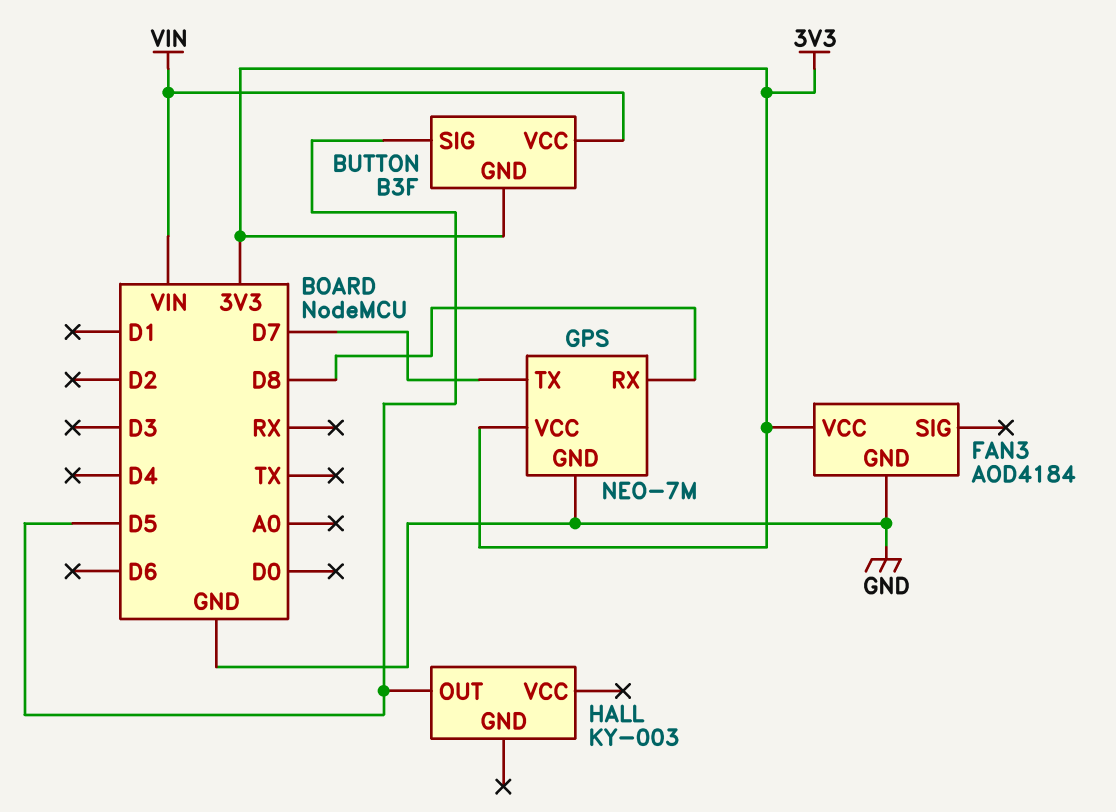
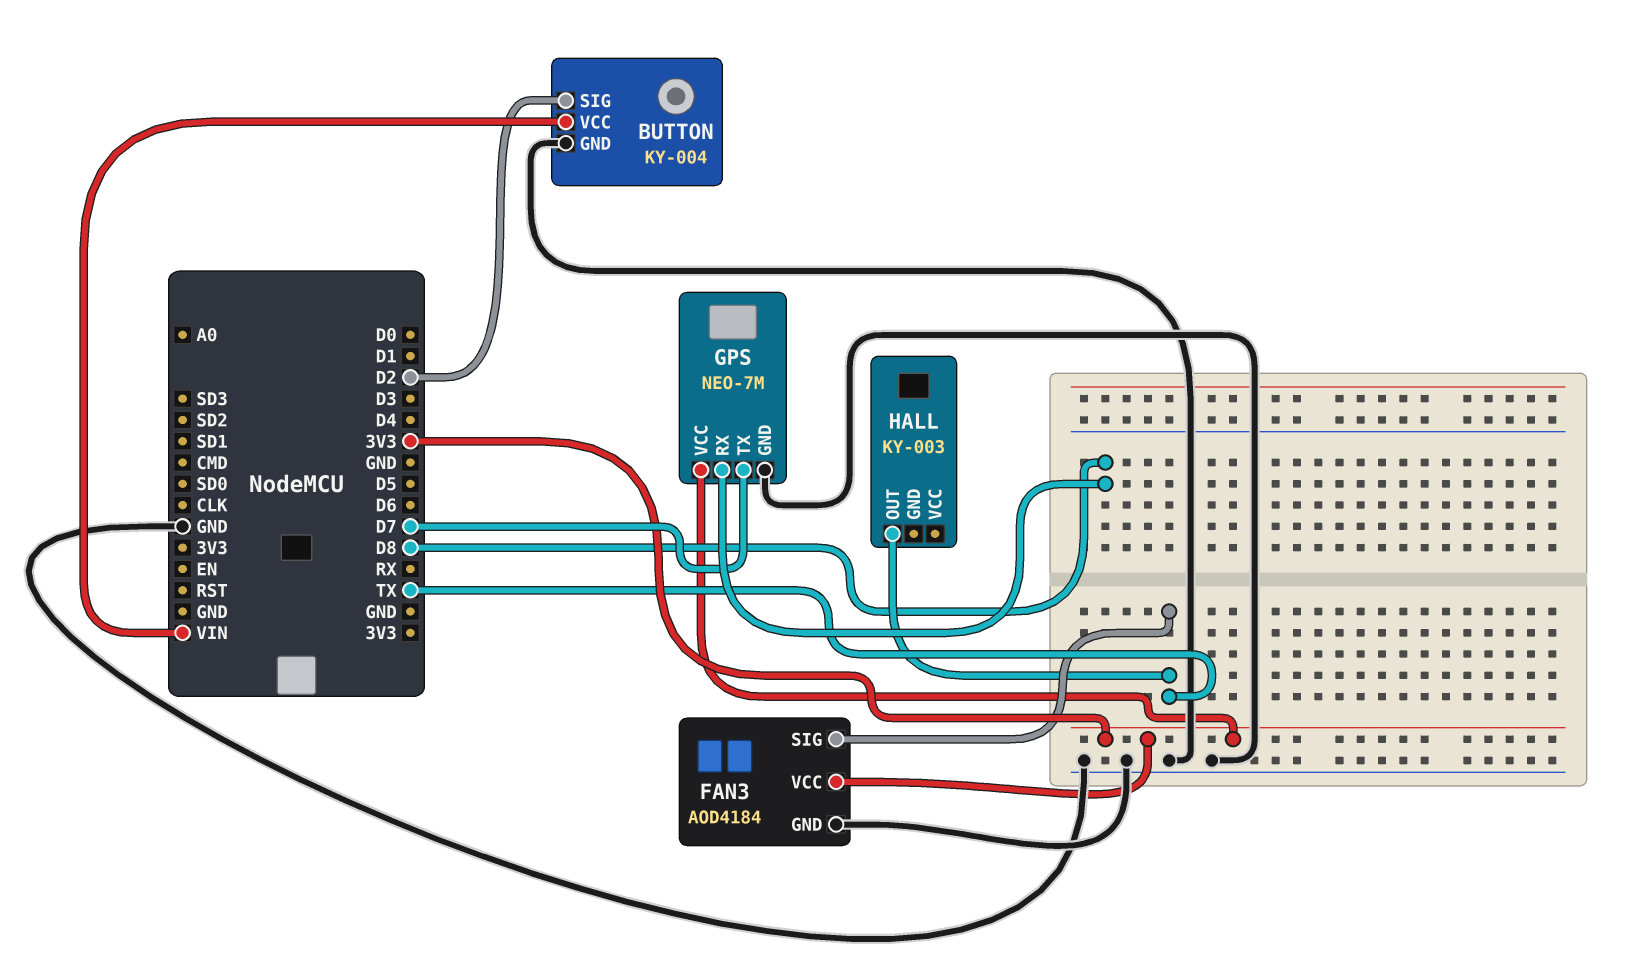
BUTTON: B3F -> KY-004
BUTTON pin GND: 3V3 -> GND
BUTTON pin SIG: D5 -> D2
FAN3 pin SIG: none -> TX
HALL pin OUT: D5 -> TX

